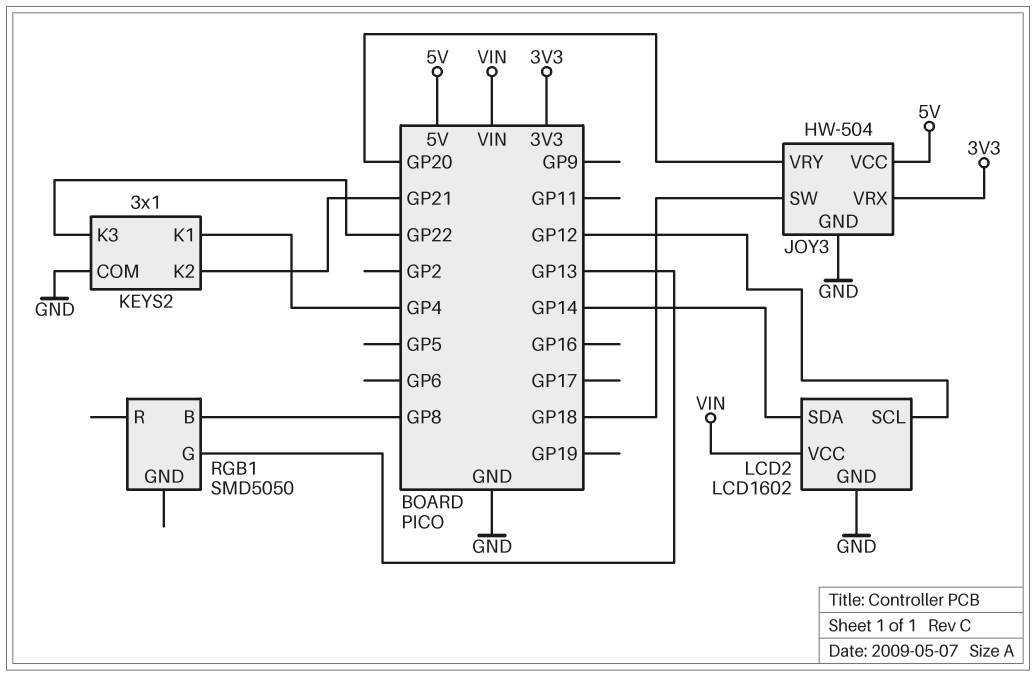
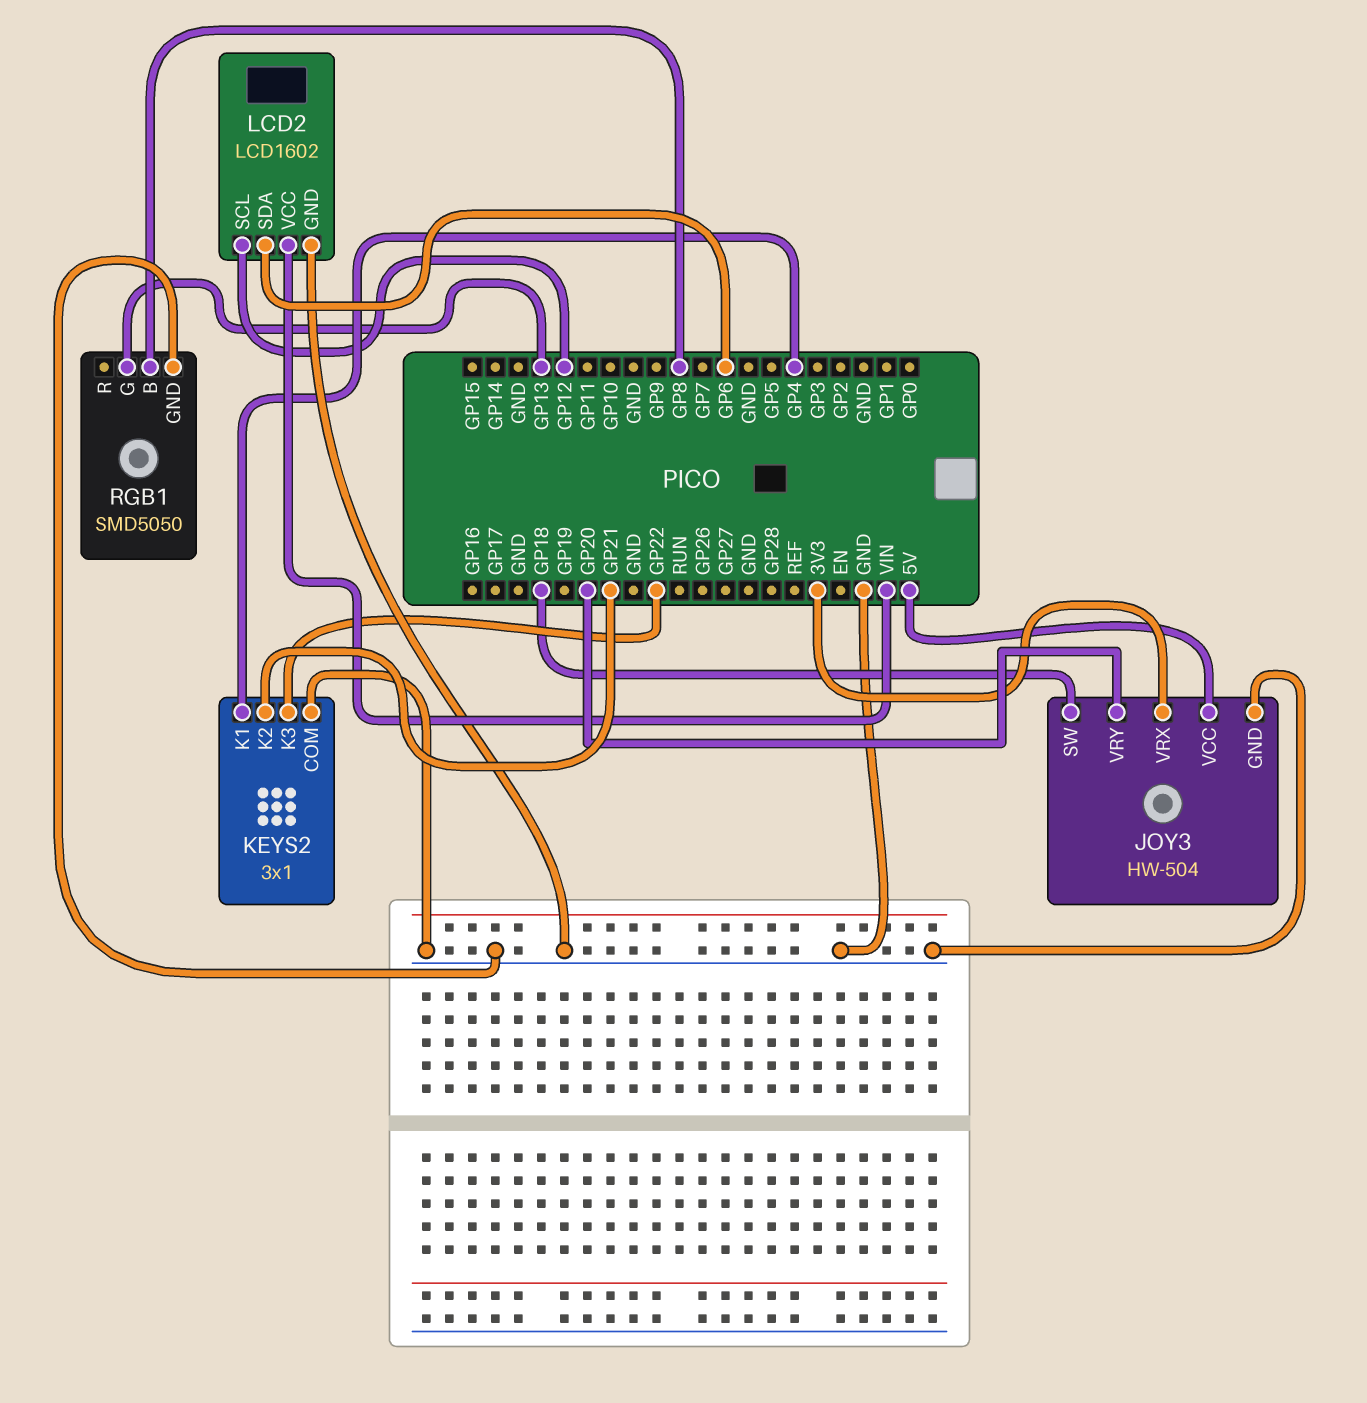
LCD2 pin SDA: GP14 -> GP6
RGB1 pin GND: none -> GND

